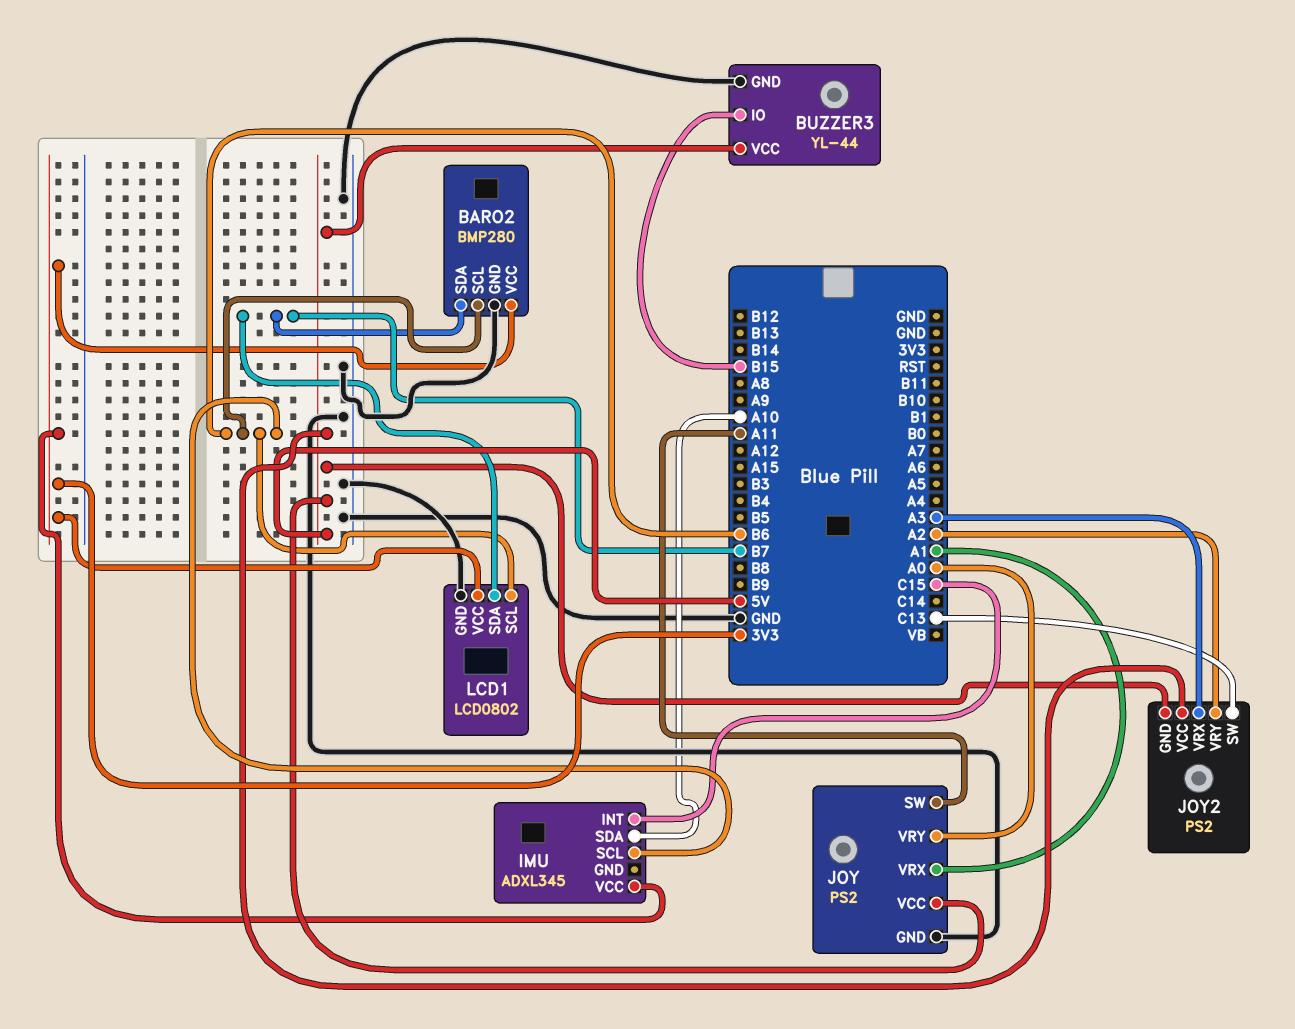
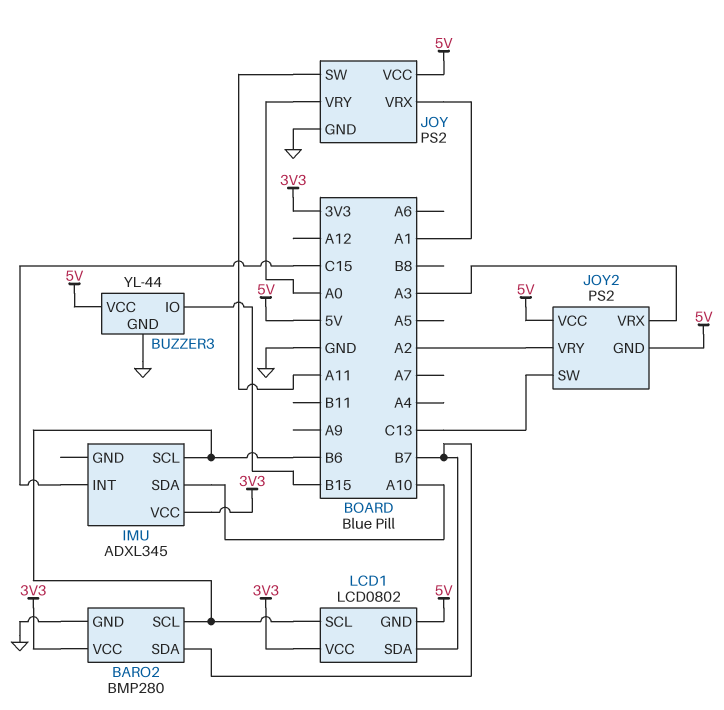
LCD1 pin GND: GND -> 5V

